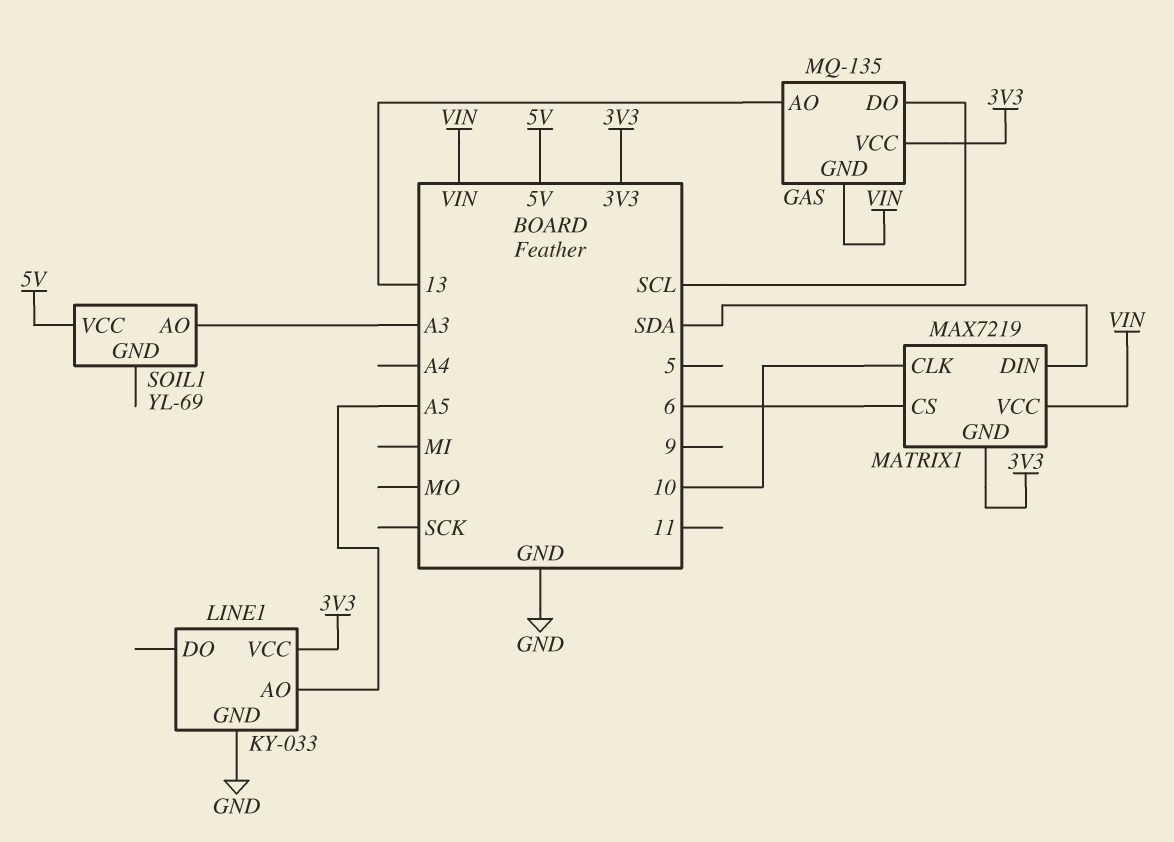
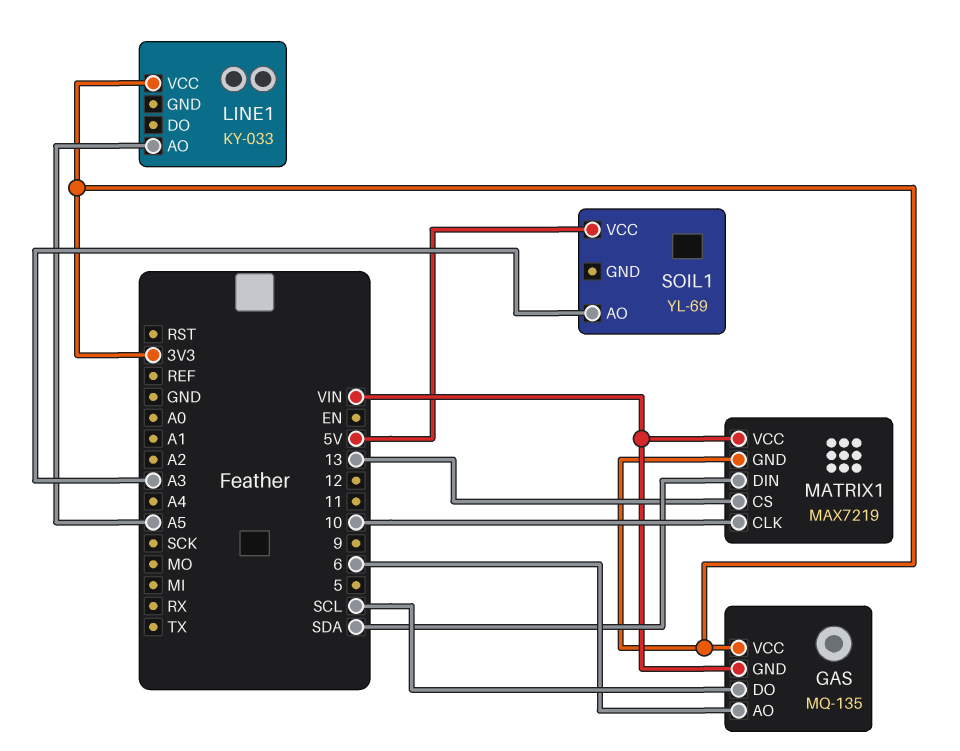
GAS pin AO: 13 -> 6
LINE1 pin GND: GND -> none
MATRIX1 pin CS: 6 -> 13

